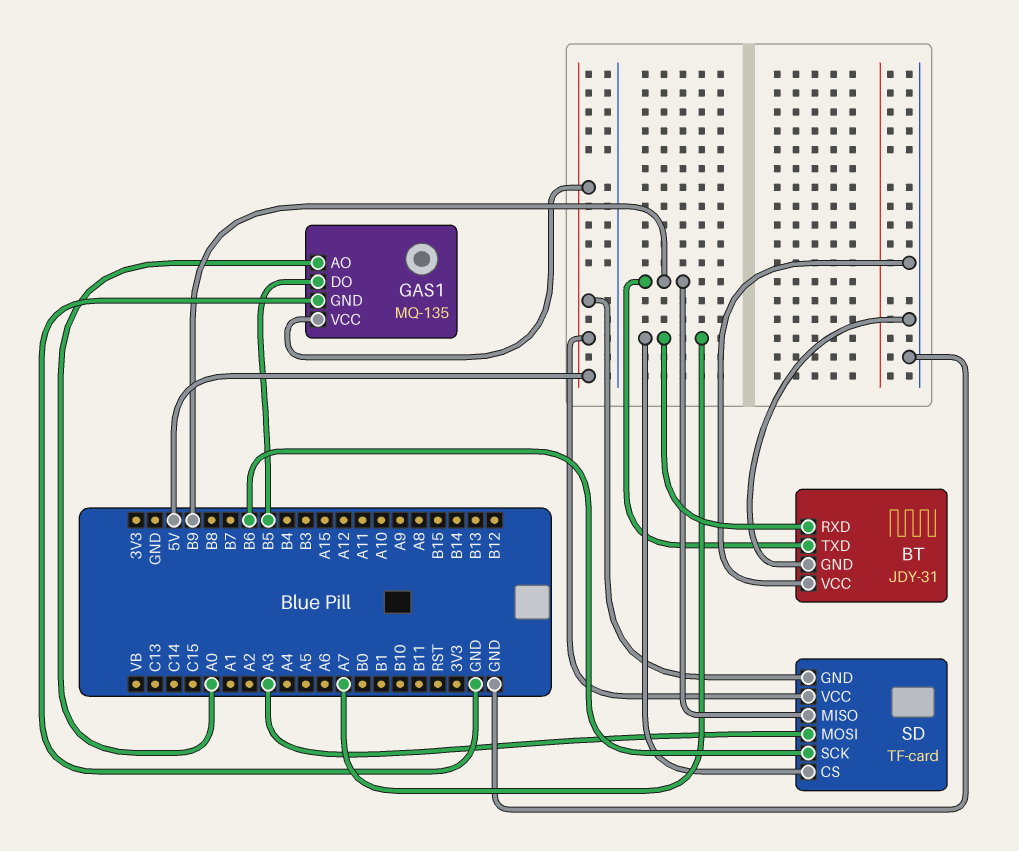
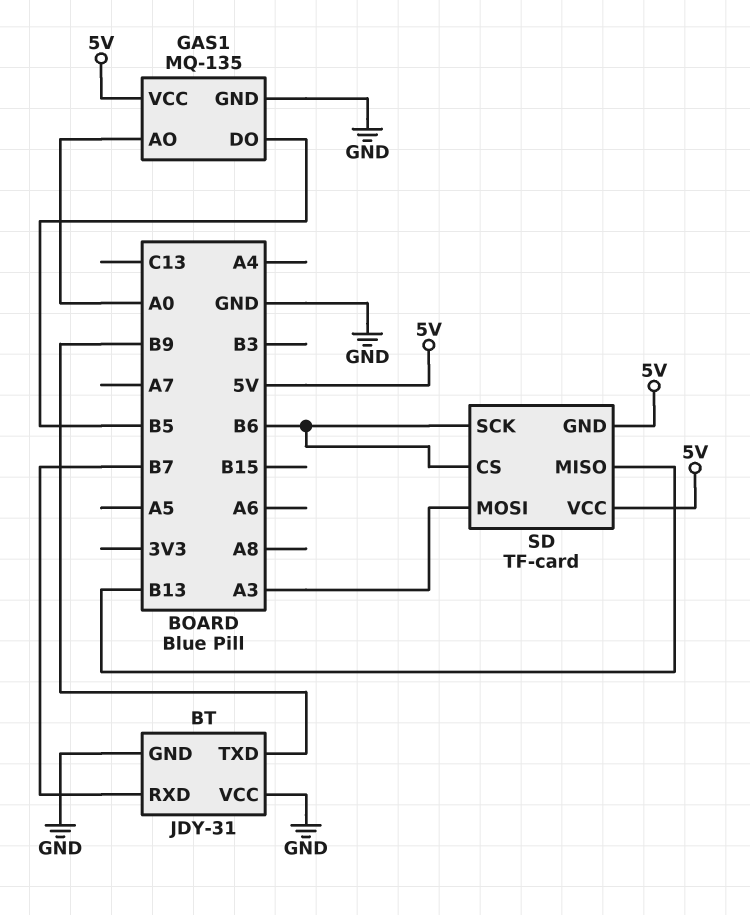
BT pin RXD: A7 -> B7
SD pin CS: A7 -> B6
SD pin MISO: B9 -> B13

